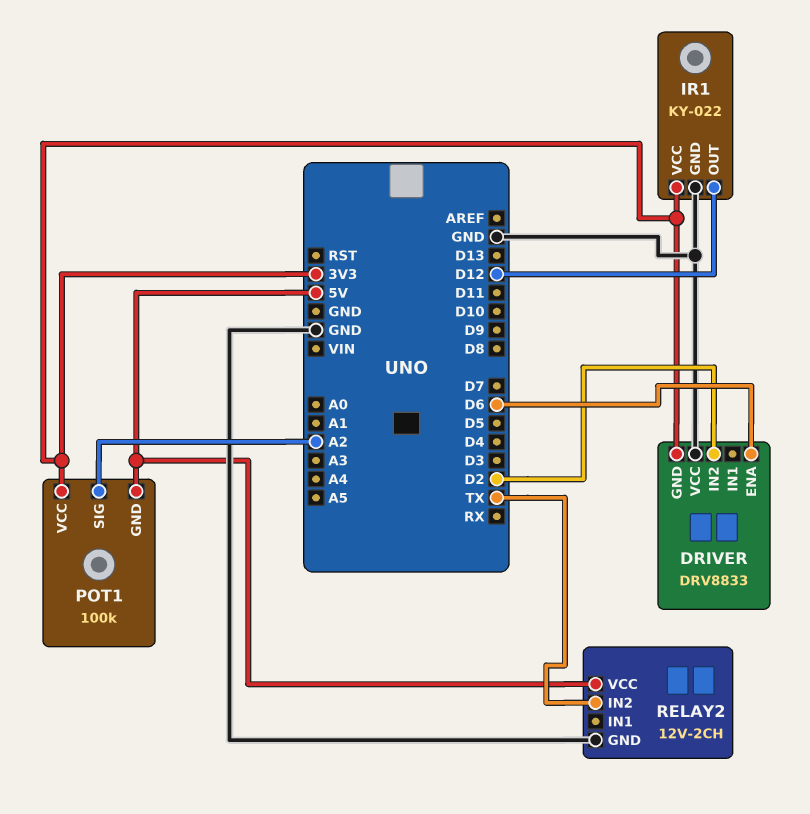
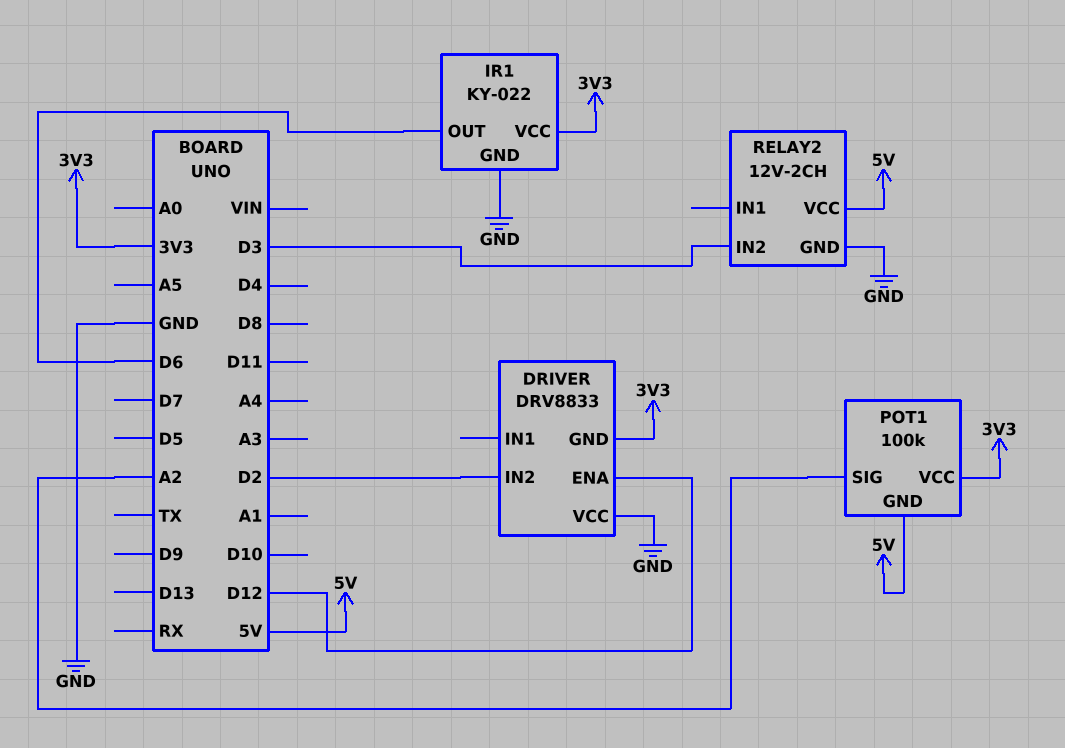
DRIVER pin ENA: D6 -> D12
IR1 pin OUT: D12 -> D6
RELAY2 pin IN2: TX -> D3

